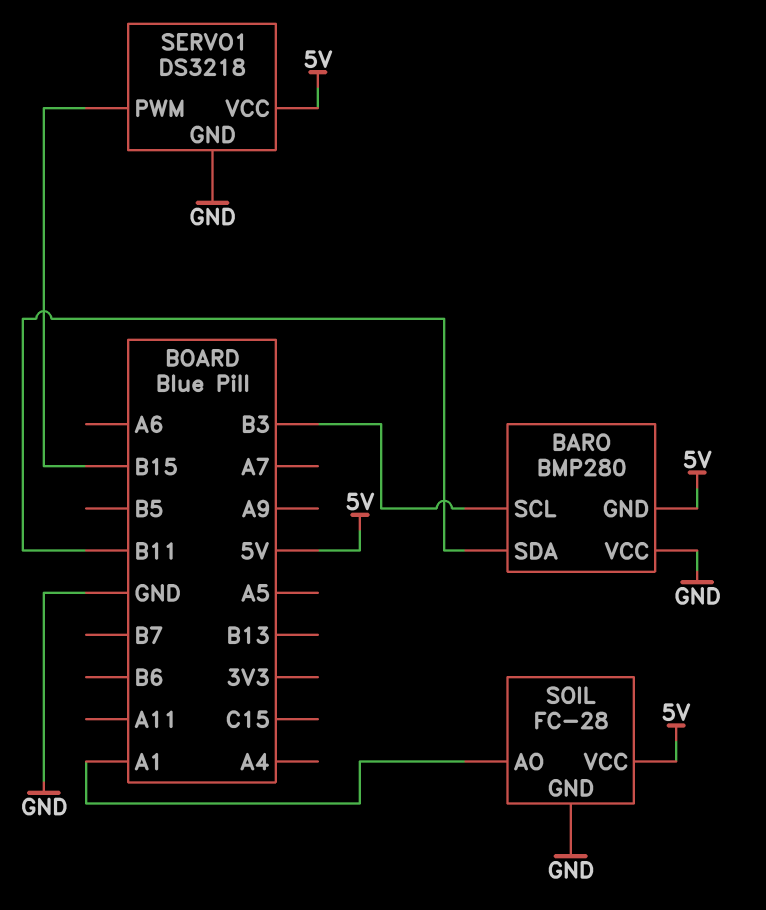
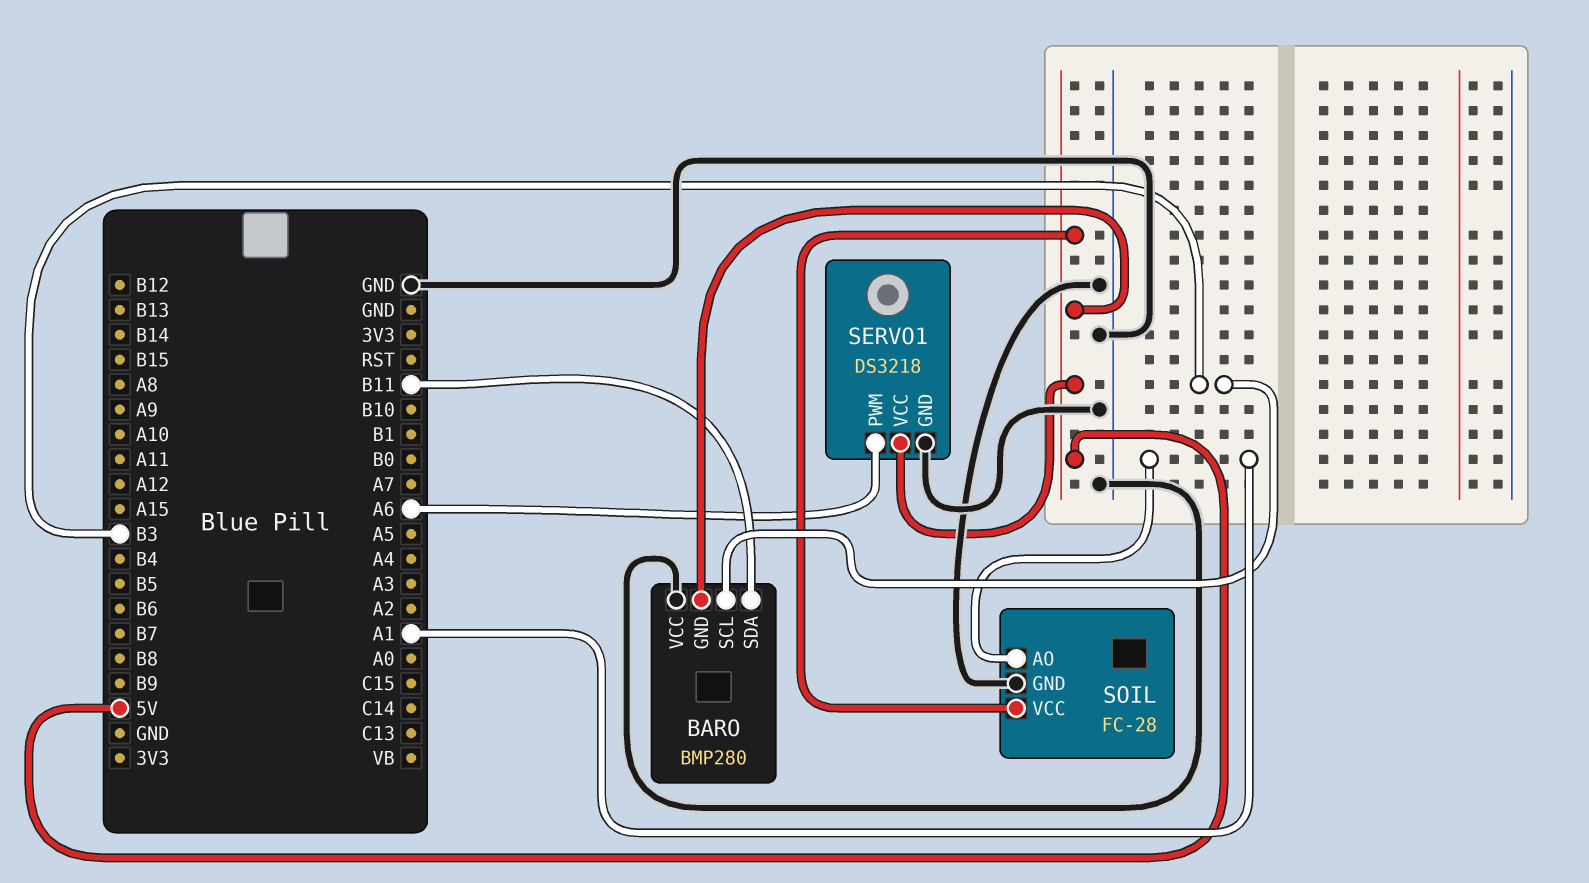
SERVO1 pin PWM: B15 -> A6

